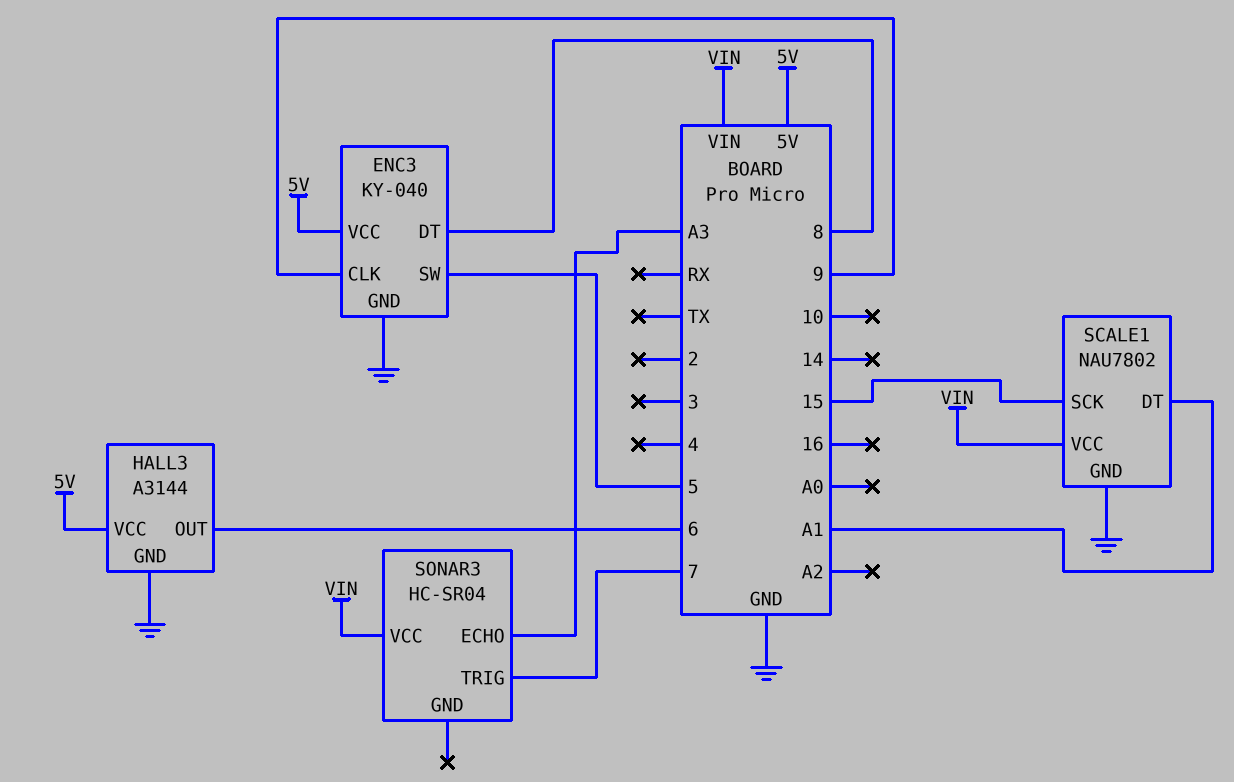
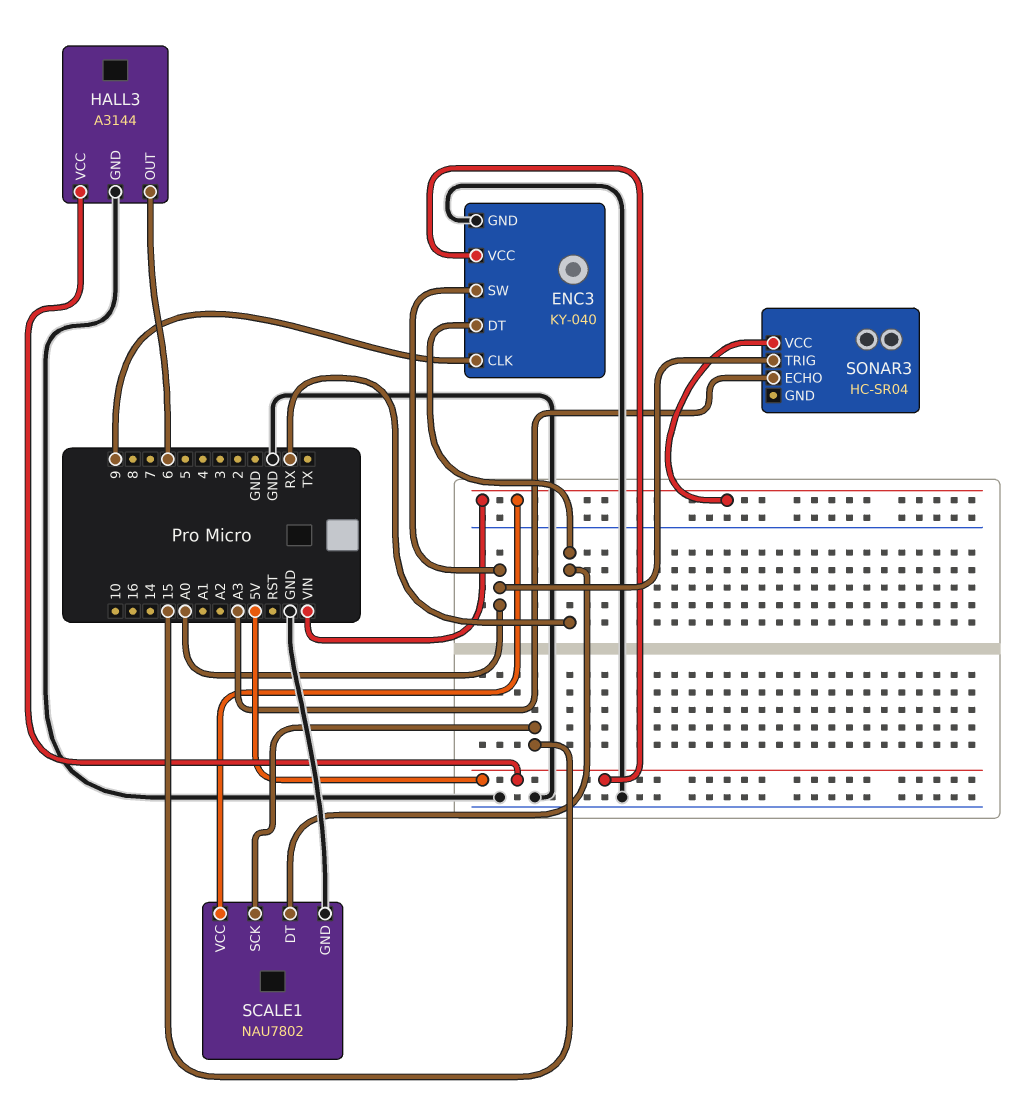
ENC3 pin DT: 8 -> RX
ENC3 pin SW: 5 -> A0
SCALE1 pin DT: A1 -> RX
SONAR3 pin TRIG: 7 -> A0

